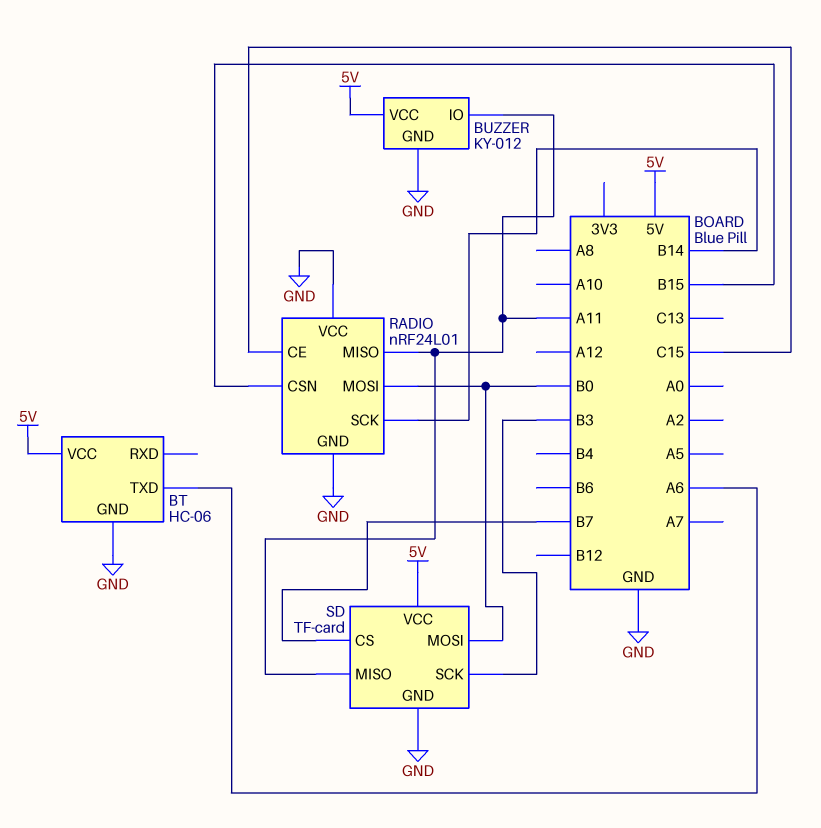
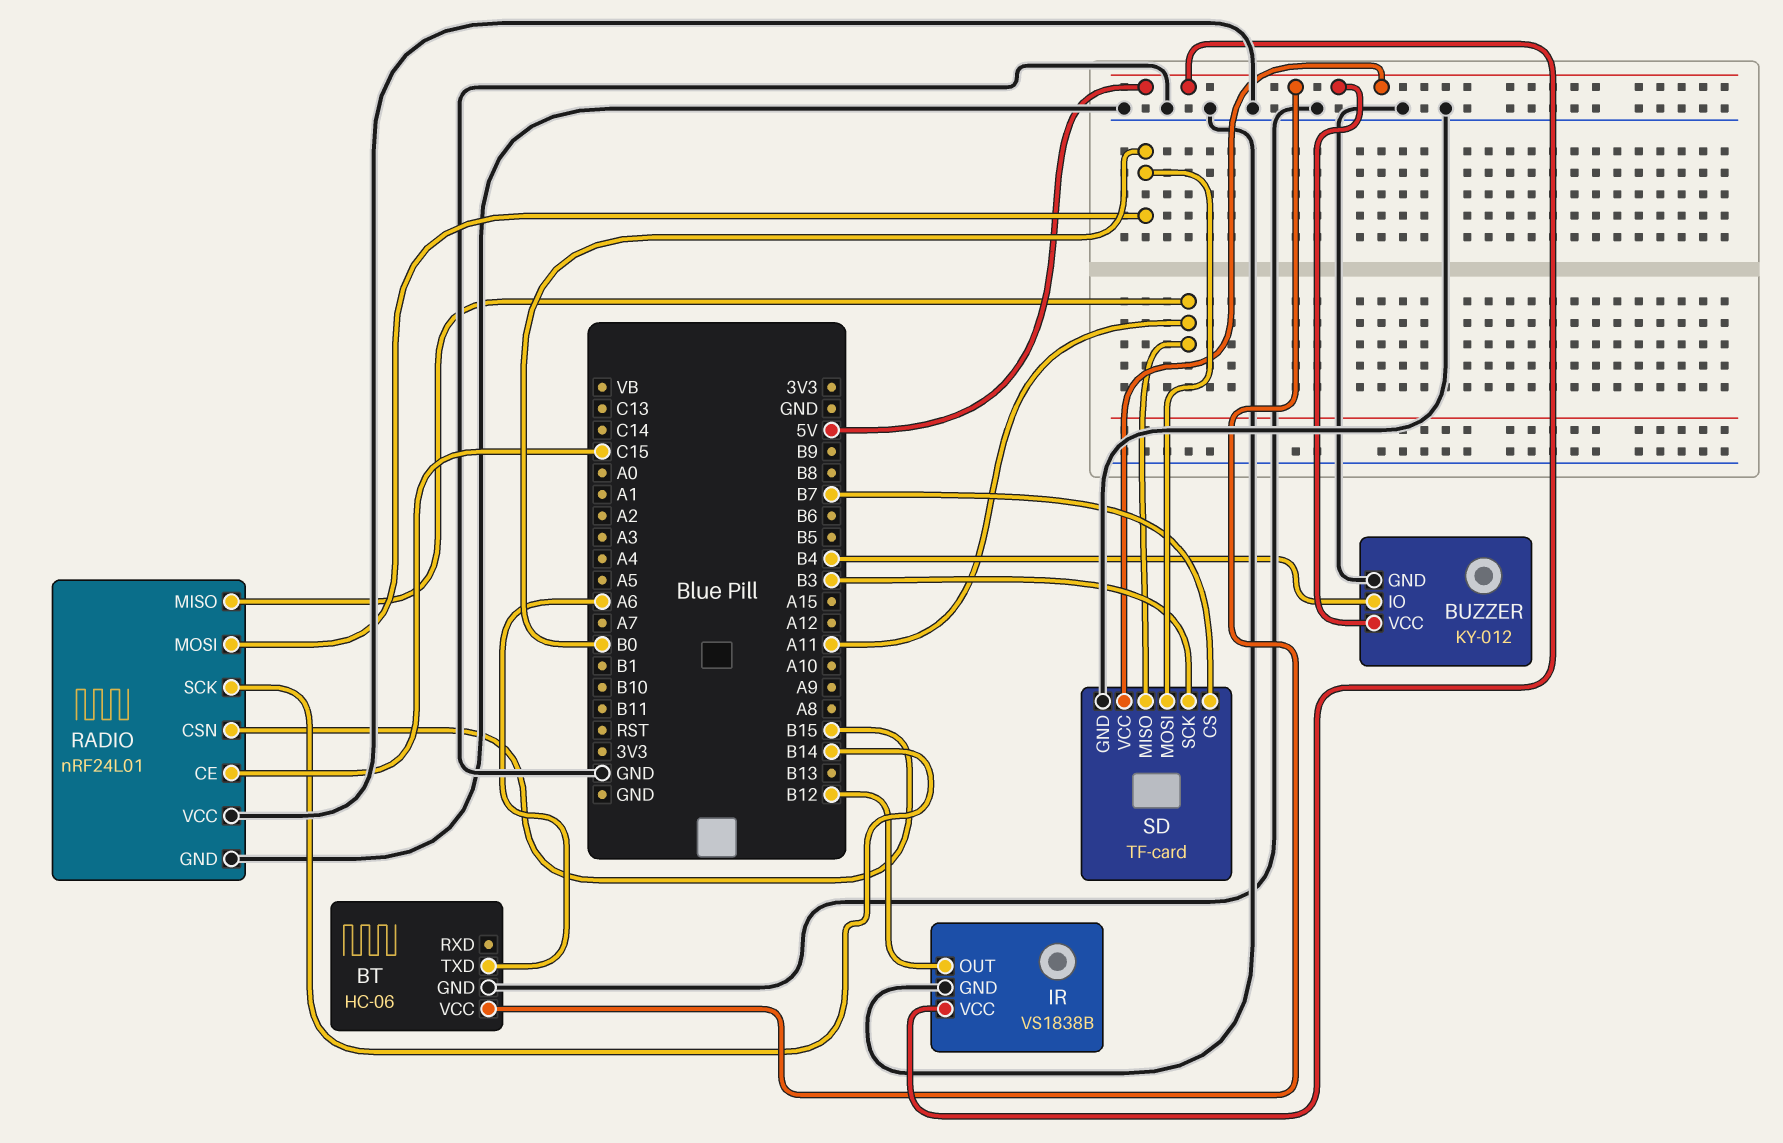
BUZZER pin IO: A11 -> B4
IR: none -> VS1838B
IR pin GND: none -> GND
IR pin OUT: none -> B12
IR pin VCC: none -> 5V

